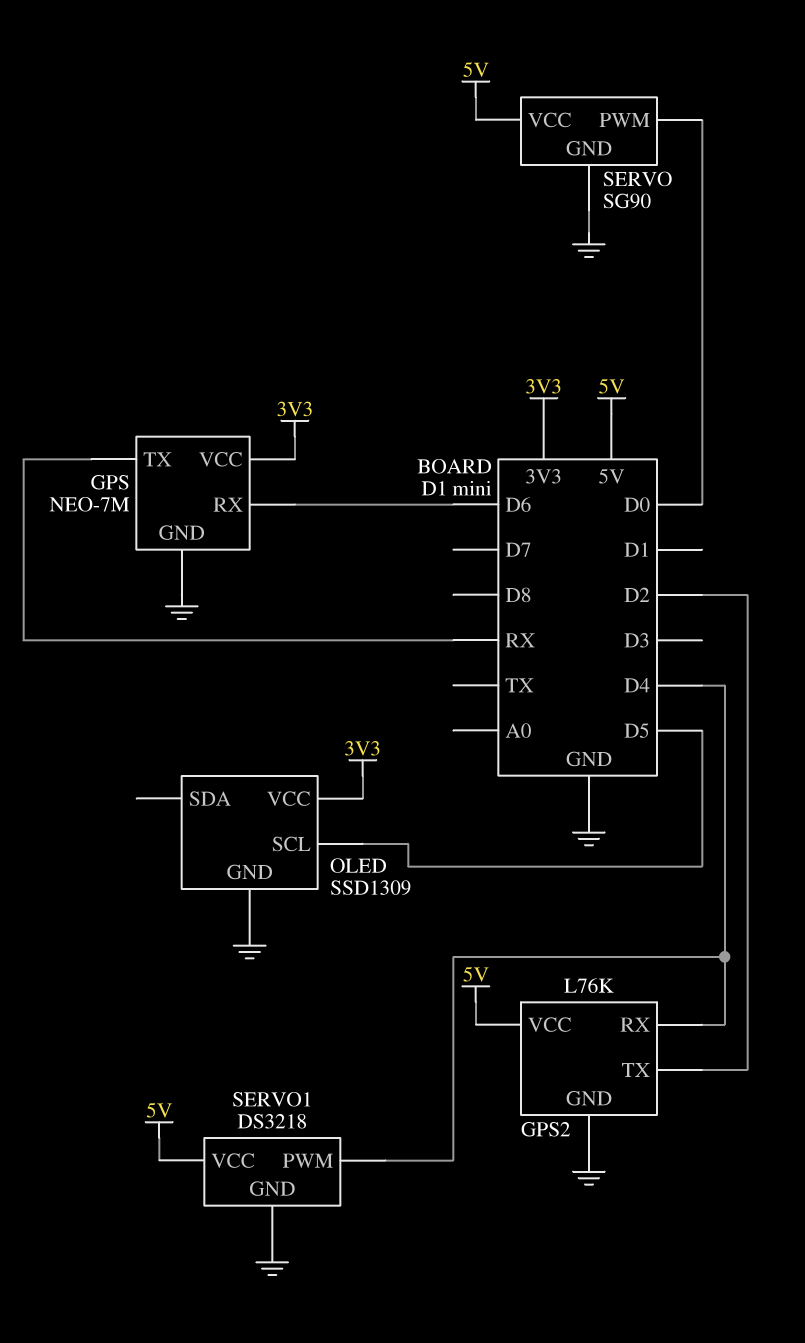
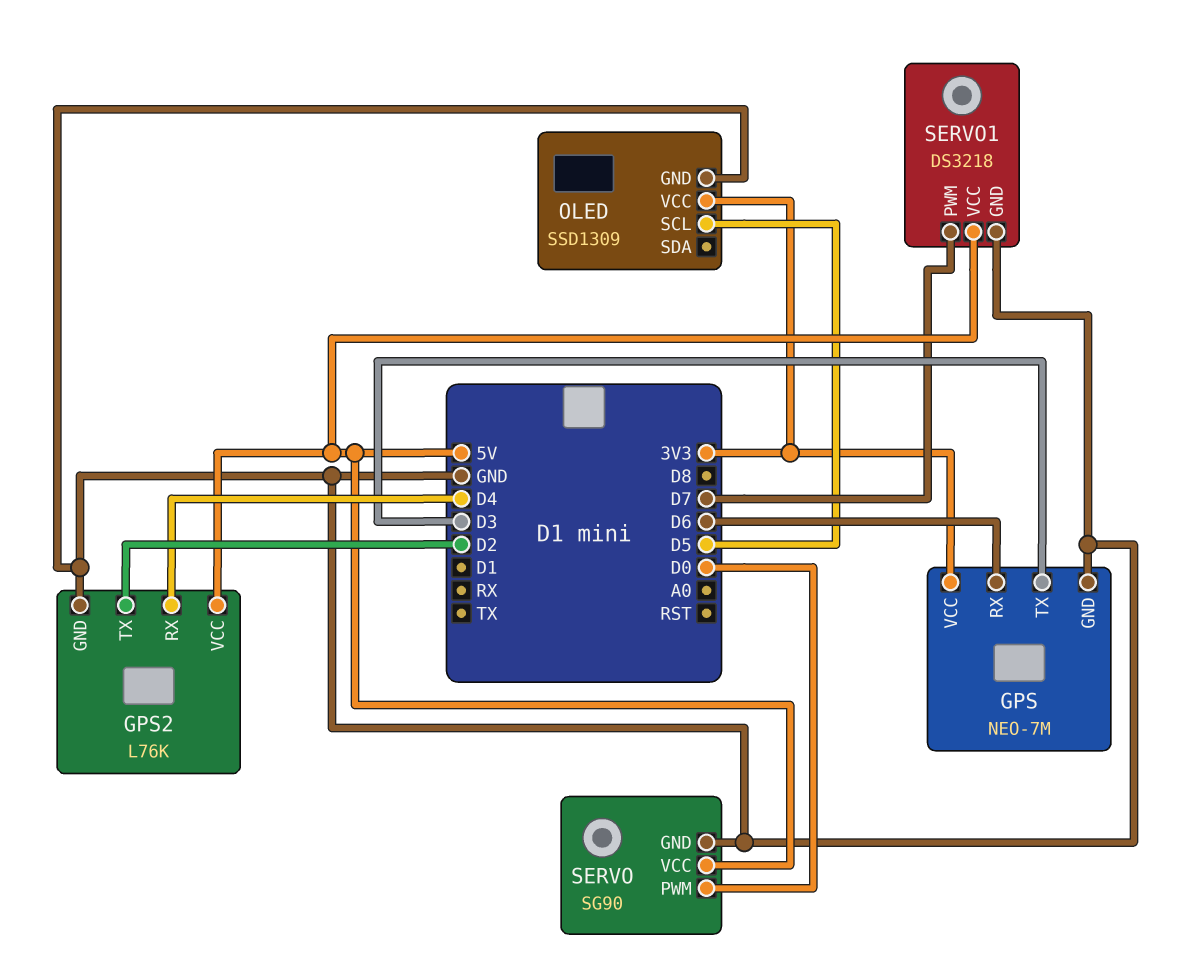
GPS pin TX: RX -> D3
SERVO1 pin PWM: D4 -> D7

